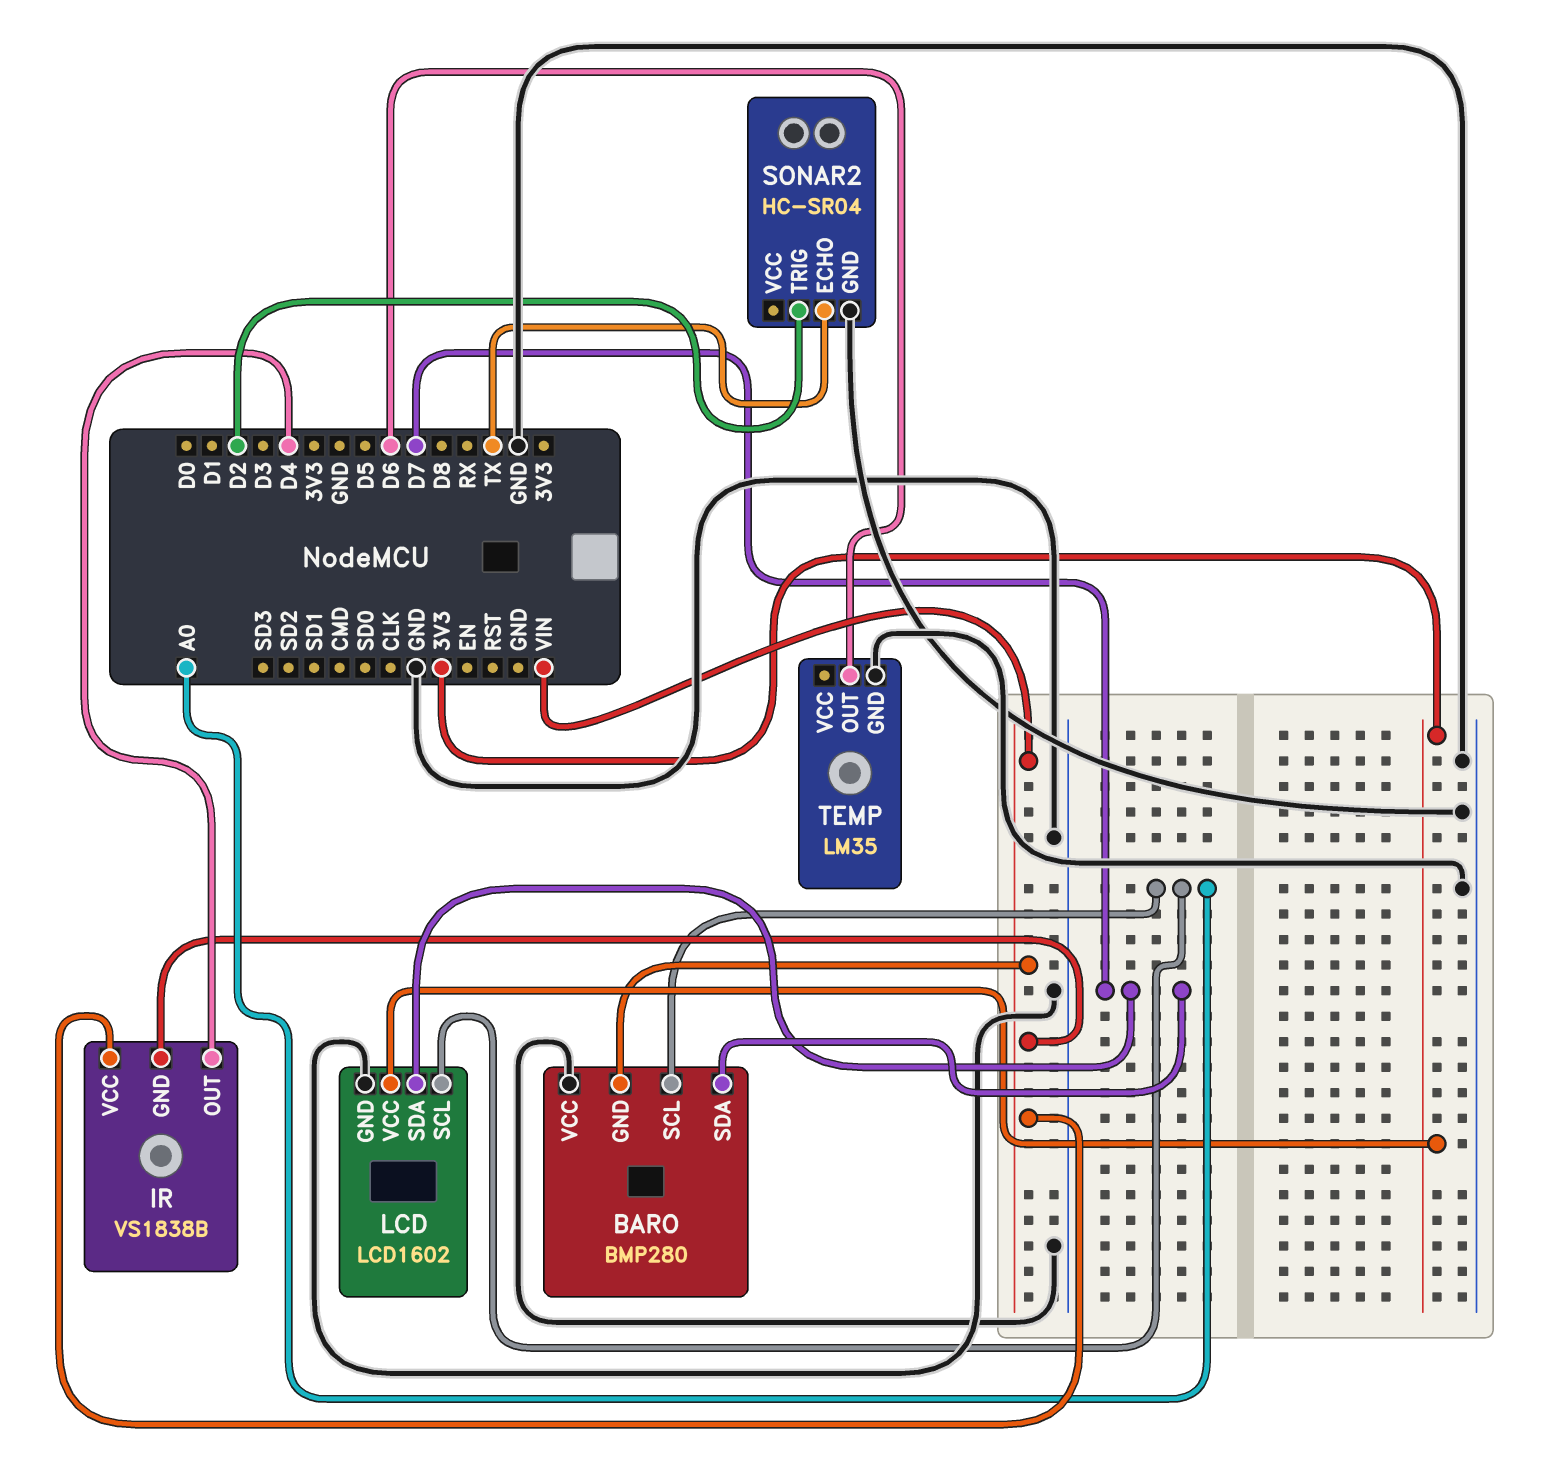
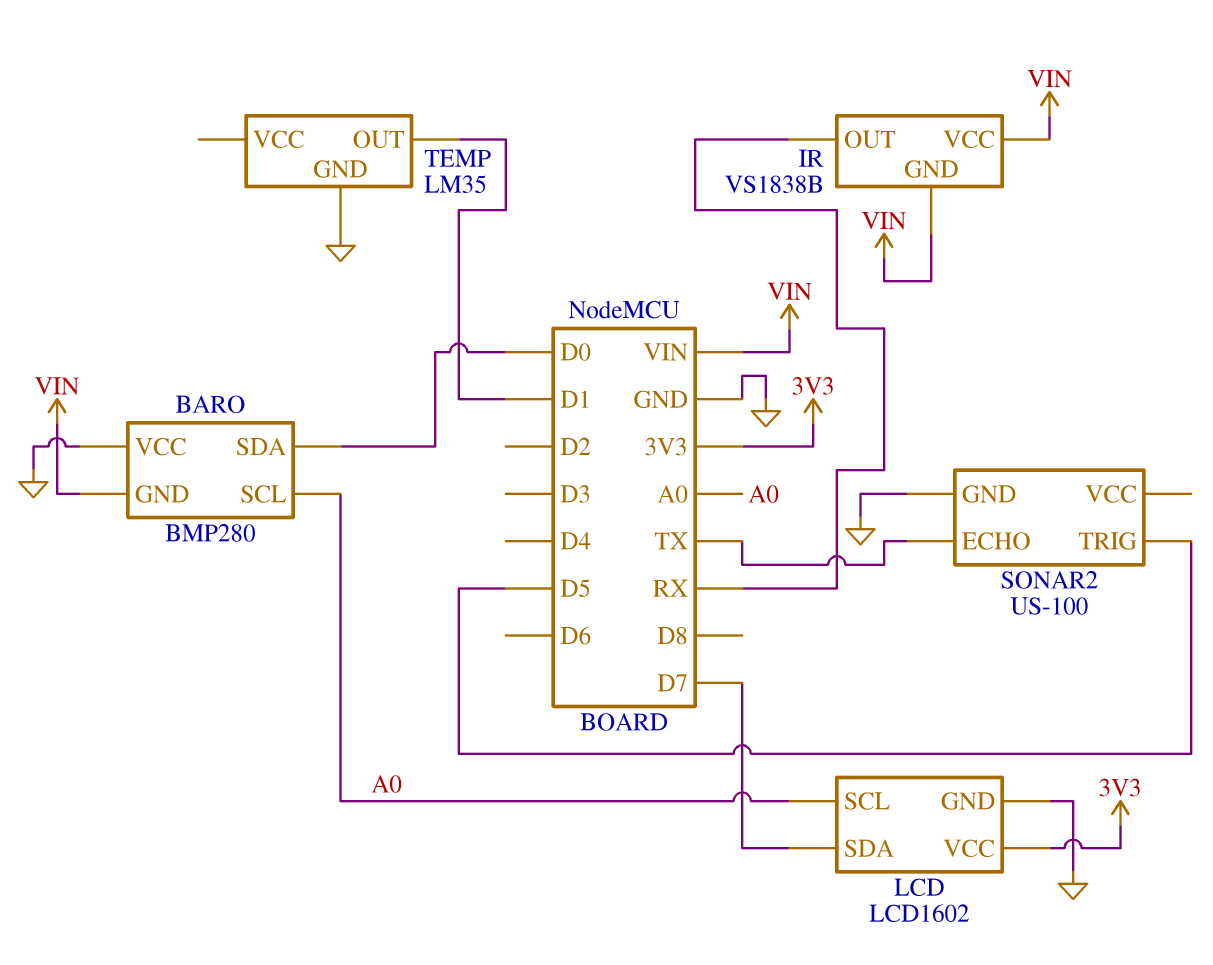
BARO pin SDA: D7 -> D0
IR pin OUT: D4 -> RX
SONAR2: HC-SR04 -> US-100
SONAR2 pin TRIG: D2 -> D5
TEMP pin OUT: D6 -> D1

